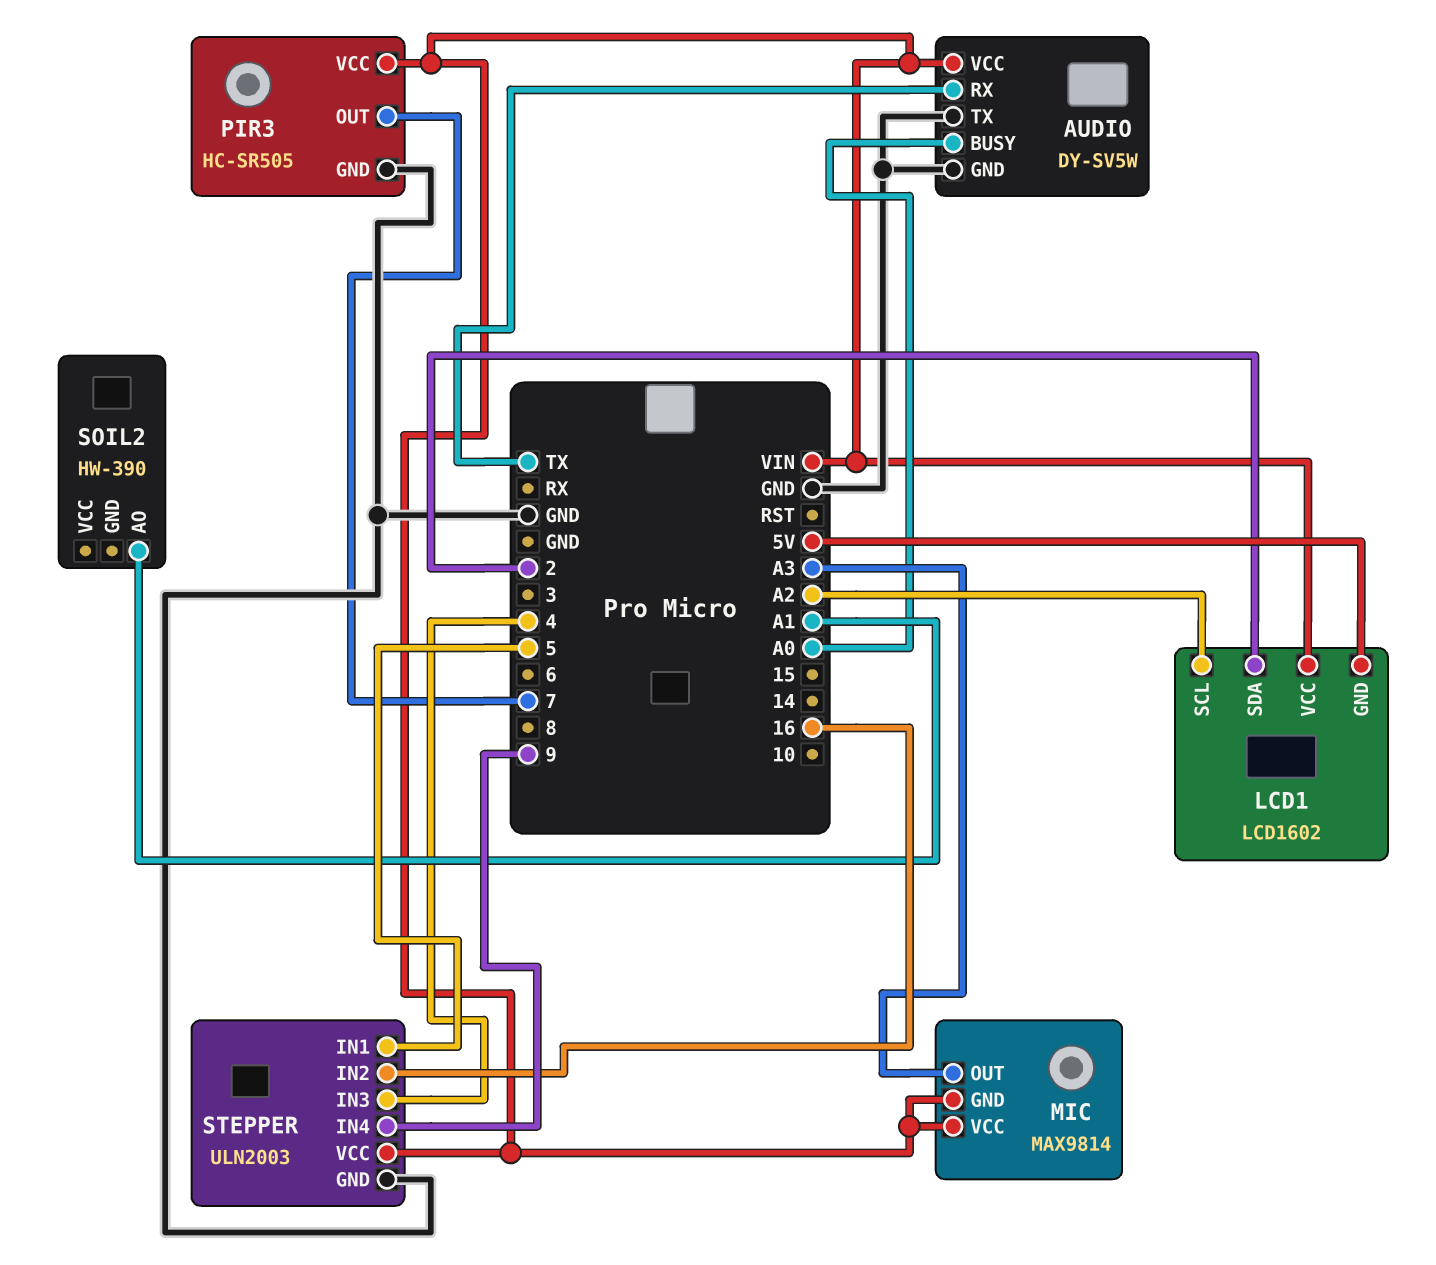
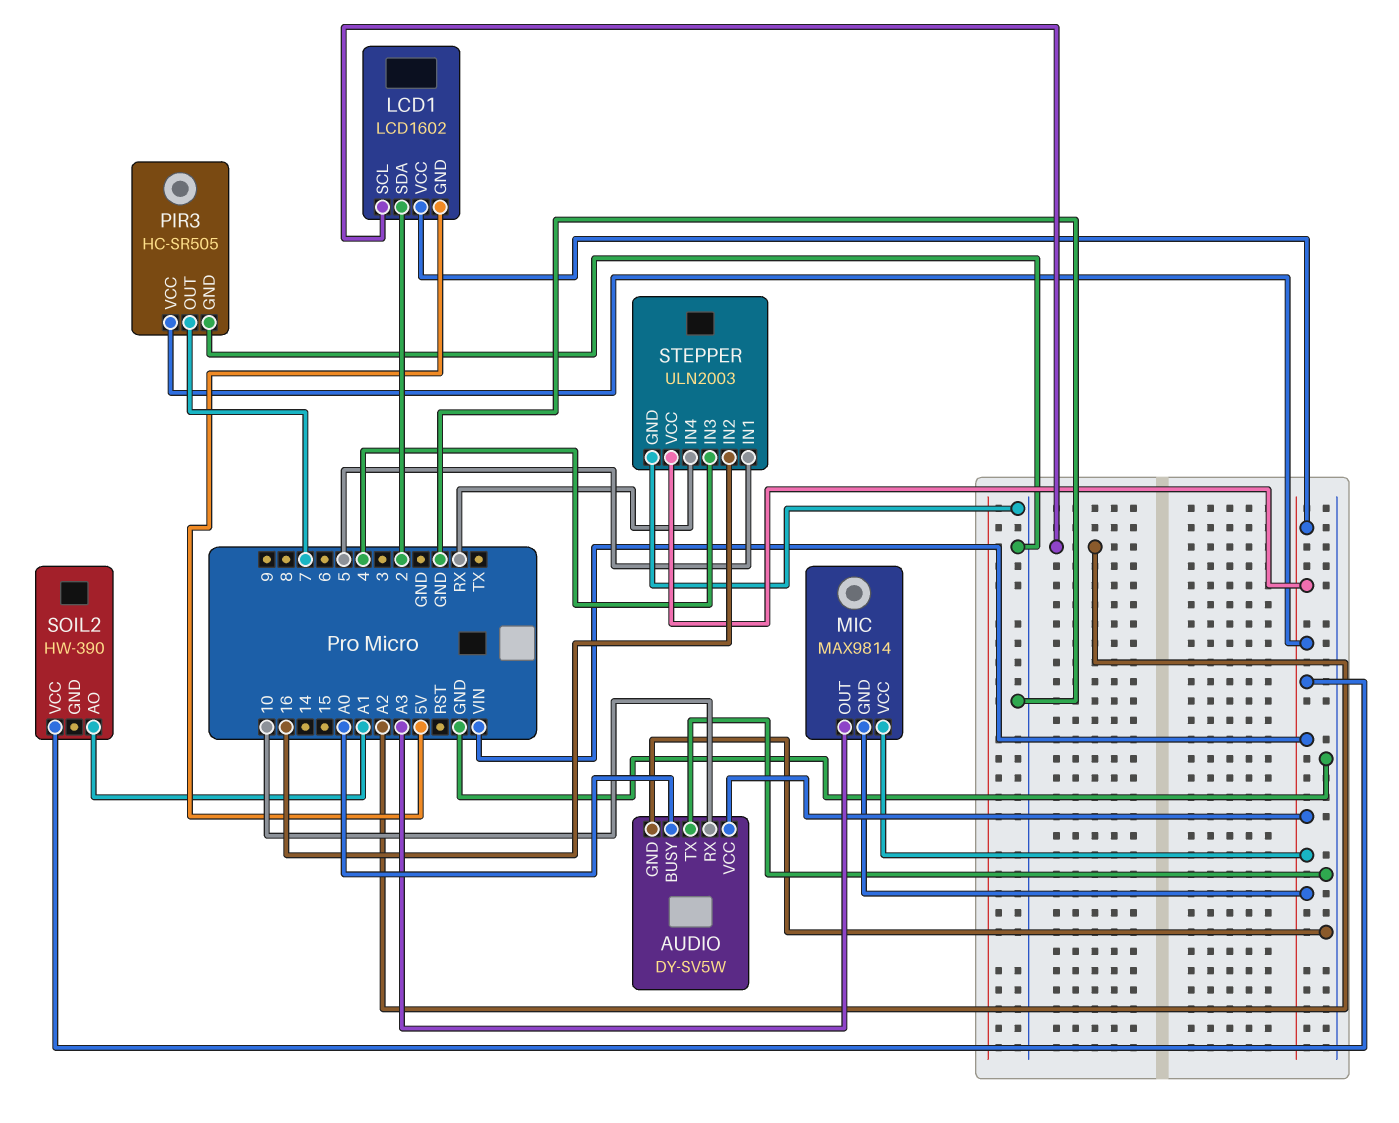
AUDIO pin RX: TX -> 10
SOIL2 pin VCC: none -> VIN
STEPPER pin IN4: 9 -> RX

